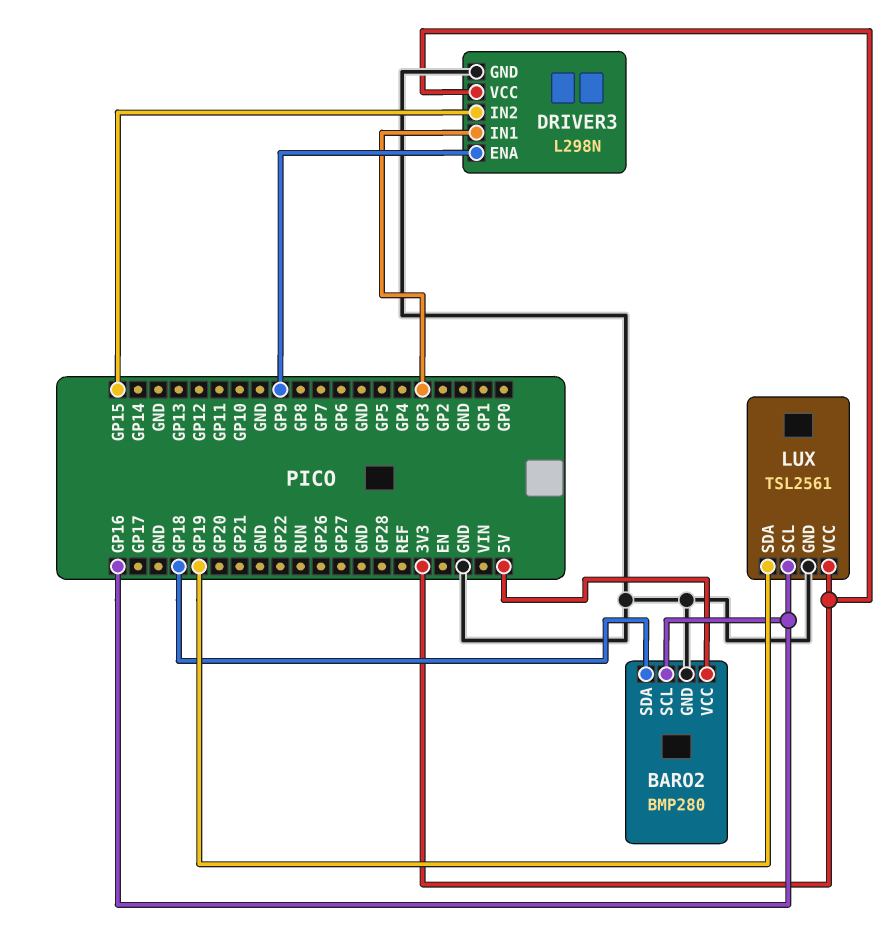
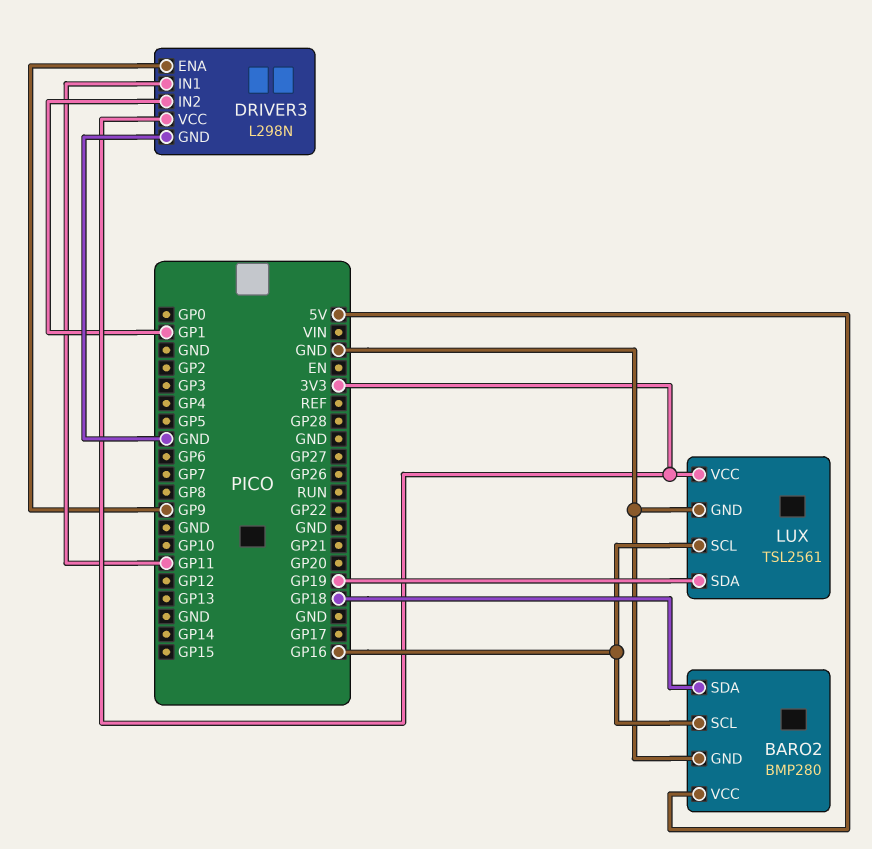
DRIVER3 pin IN1: GP3 -> GP11
DRIVER3 pin IN2: GP15 -> GP1

